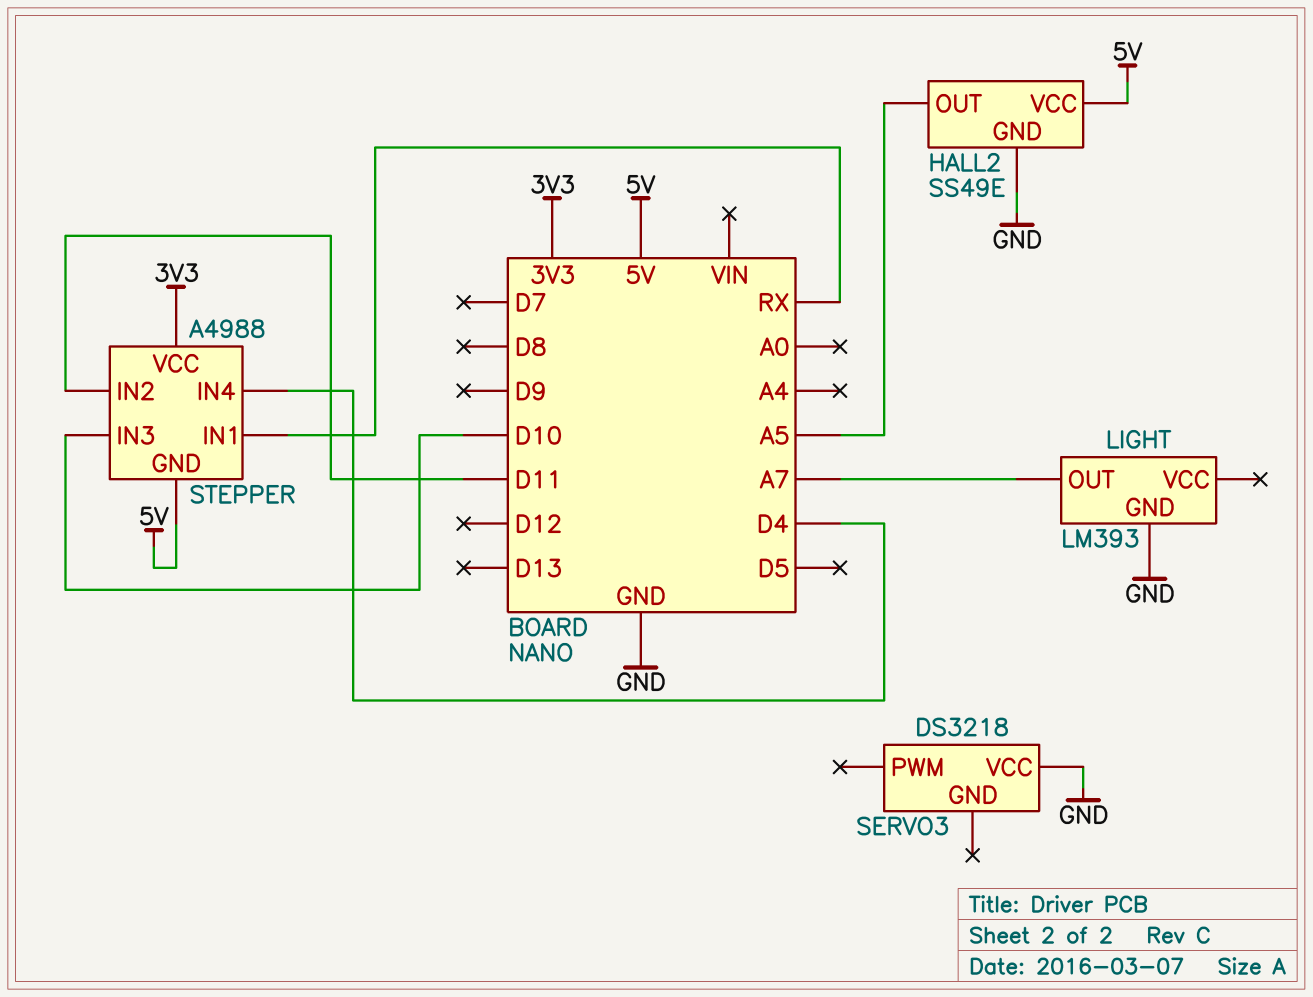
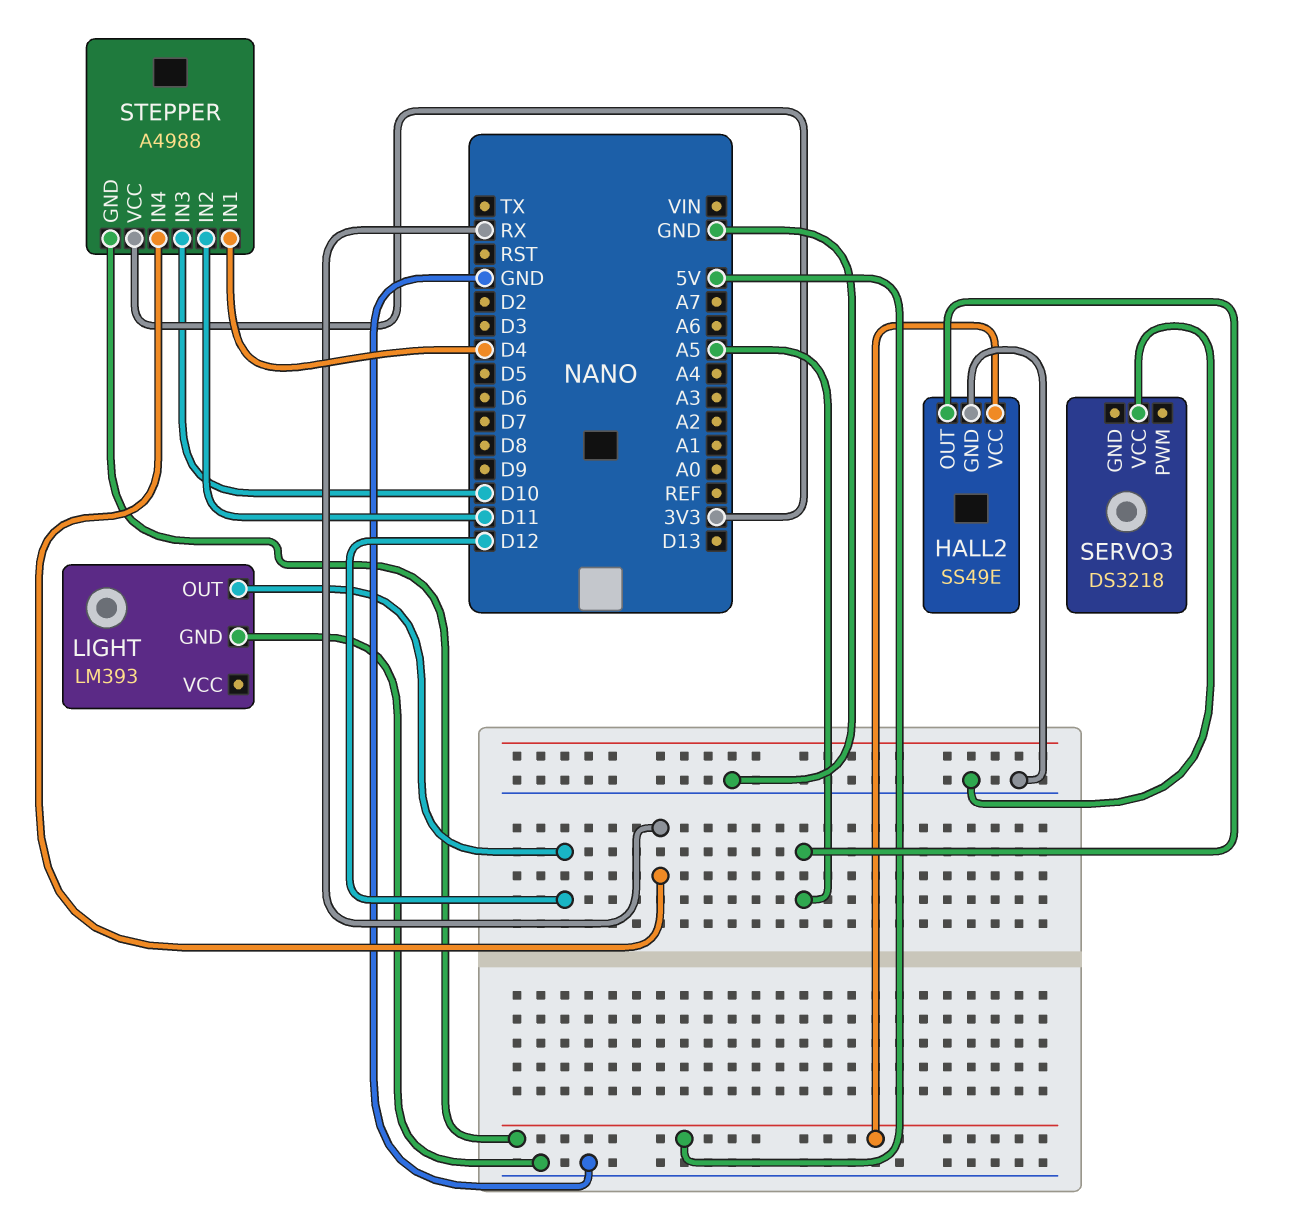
LIGHT pin OUT: A7 -> D12
STEPPER pin IN1: RX -> D4
STEPPER pin IN4: D4 -> RX

